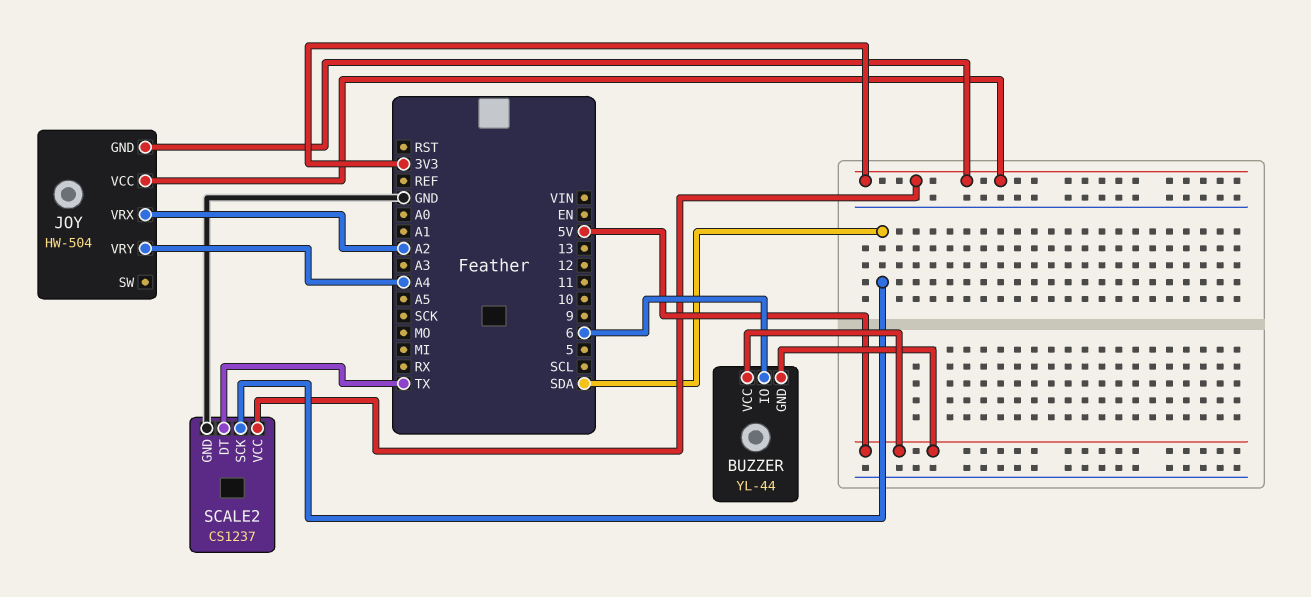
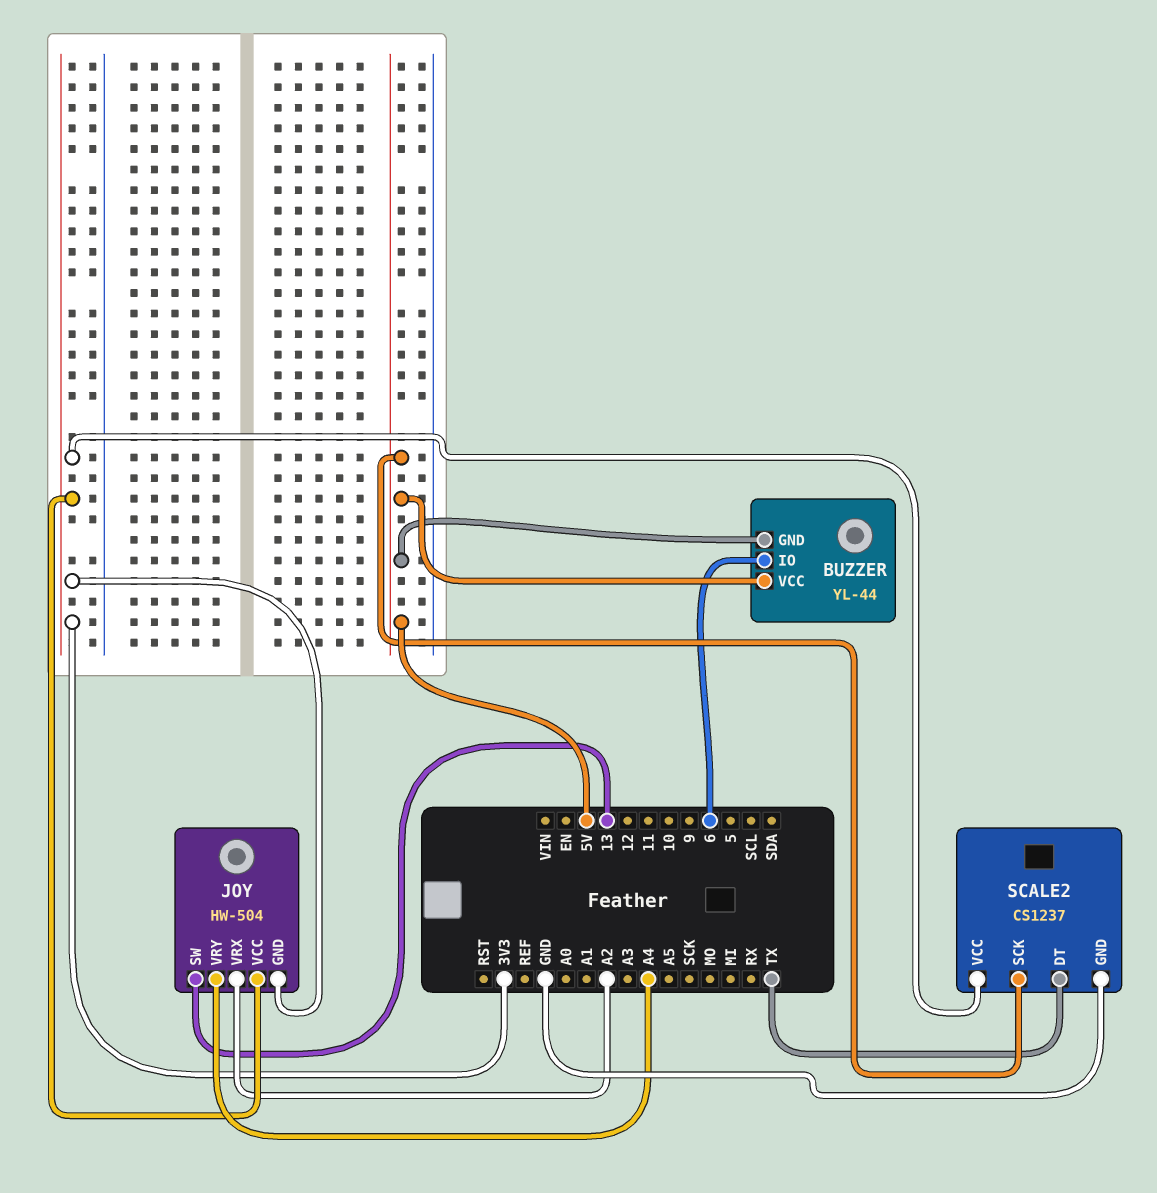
JOY pin SW: none -> 13
SCALE2 pin SCK: SDA -> 5V

